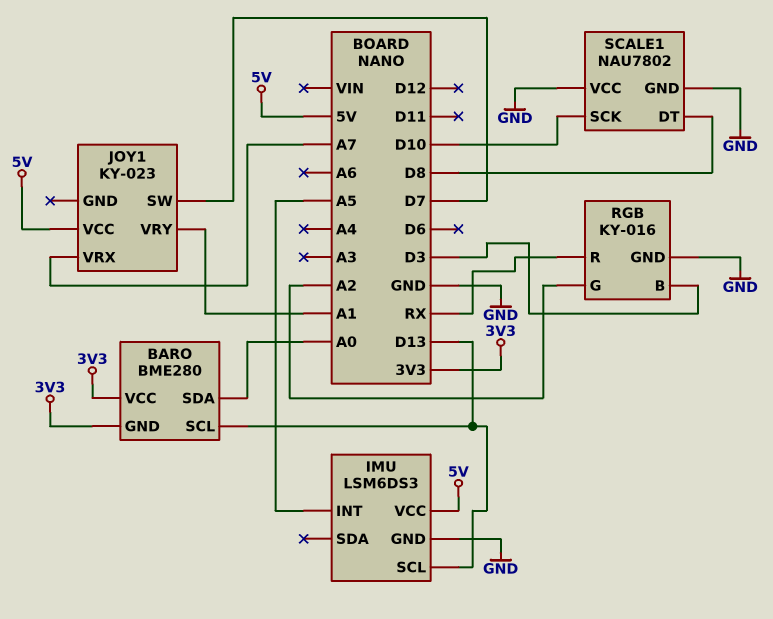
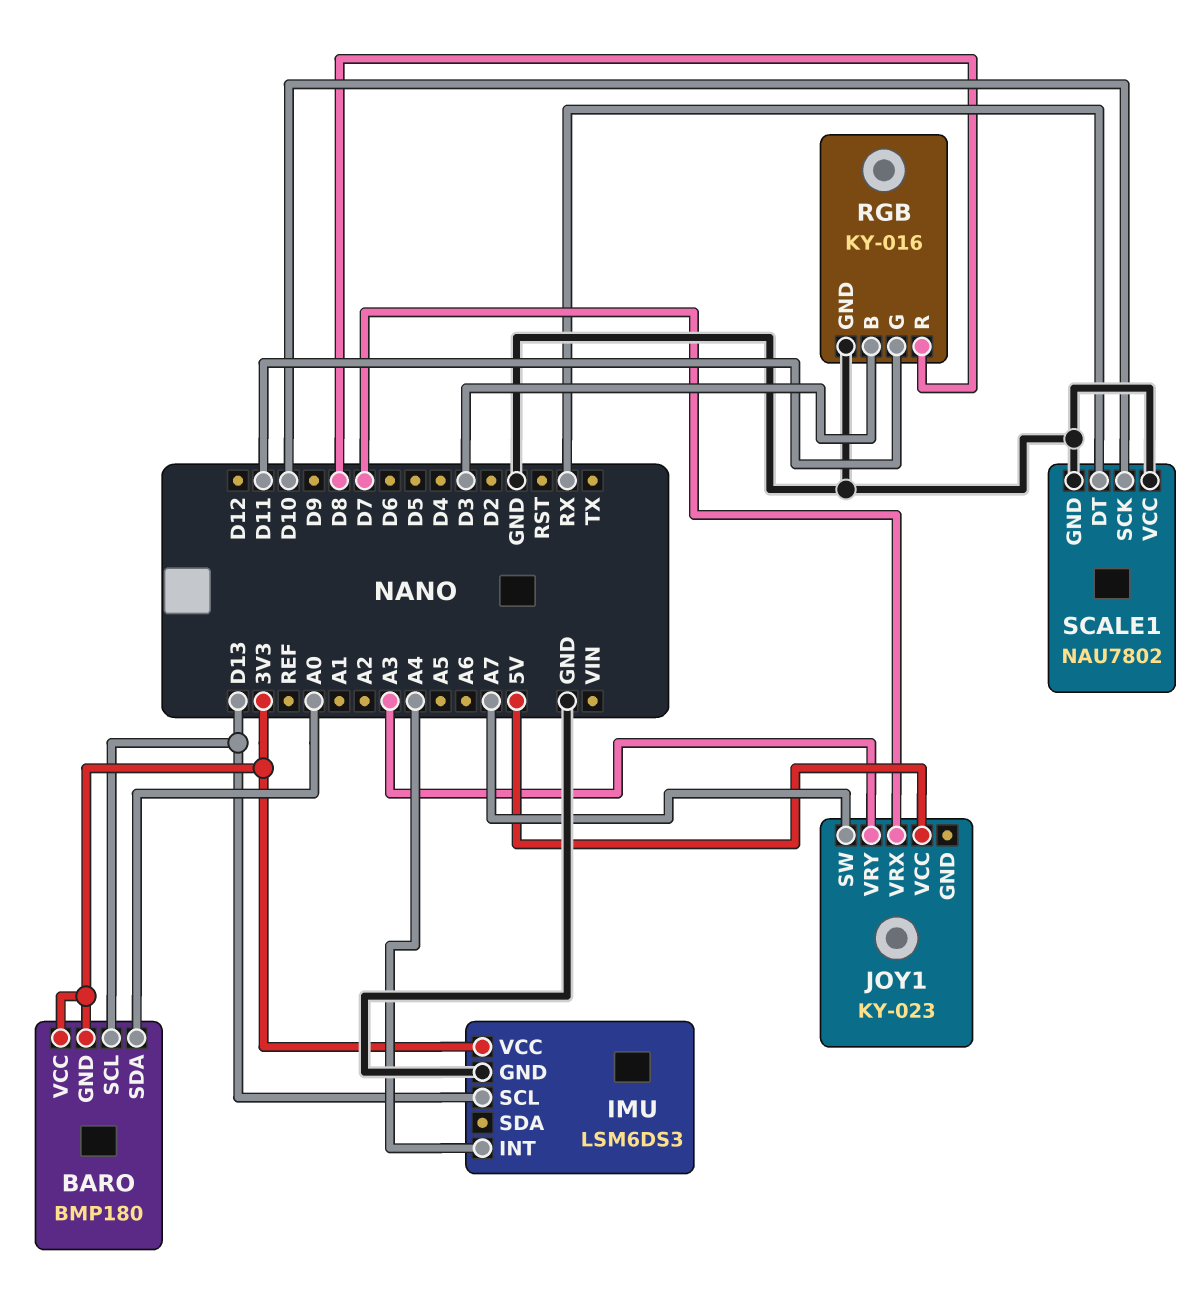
BARO: BME280 -> BMP180
IMU pin INT: A5 -> A4
IMU pin VCC: 5V -> 3V3
JOY1 pin SW: D7 -> A7
JOY1 pin VRX: A7 -> D7
JOY1 pin VRY: A1 -> A3
RGB pin G: A2 -> D11
RGB pin R: RX -> D8
SCALE1 pin DT: D8 -> RX

